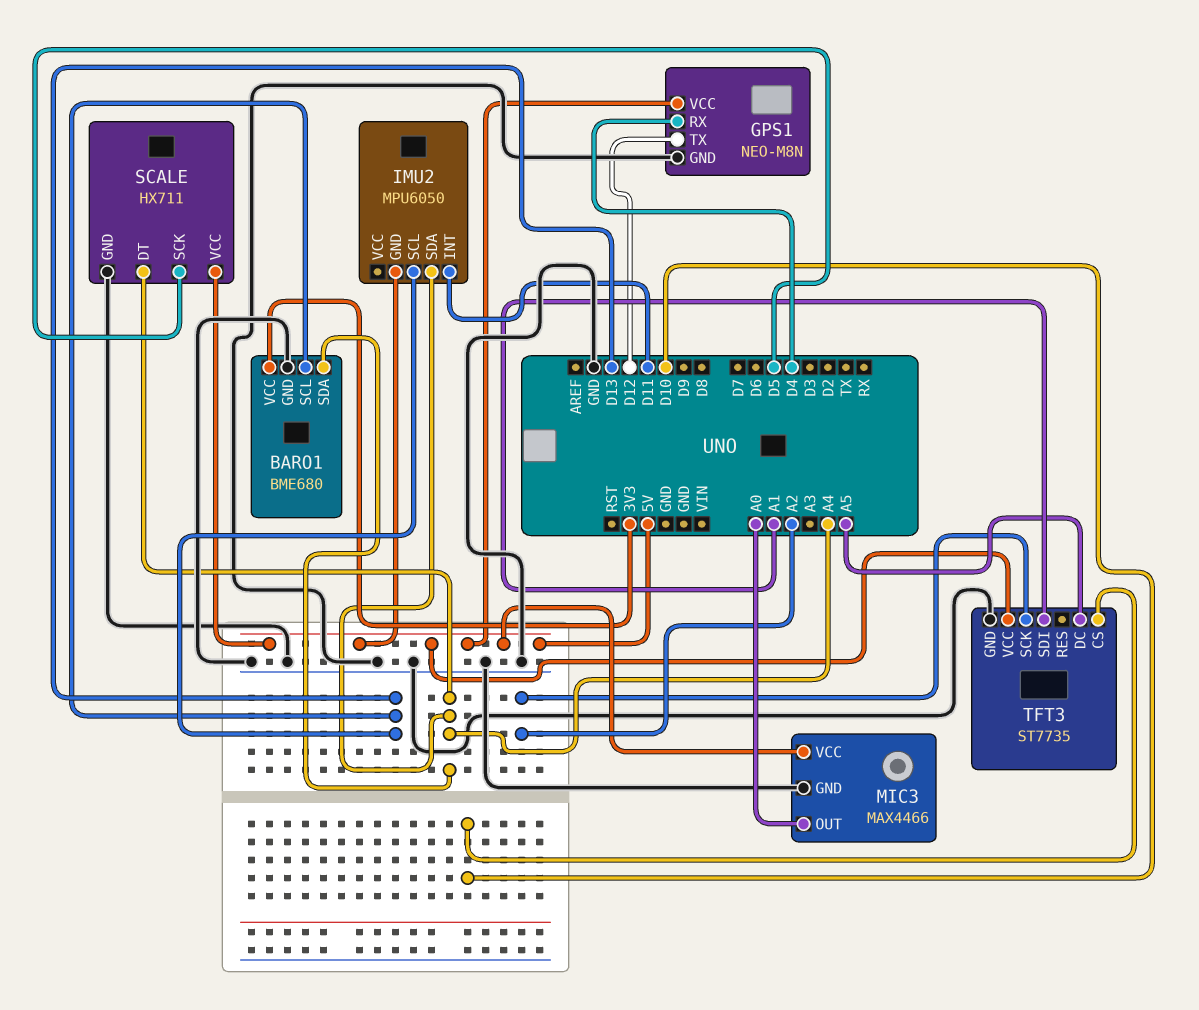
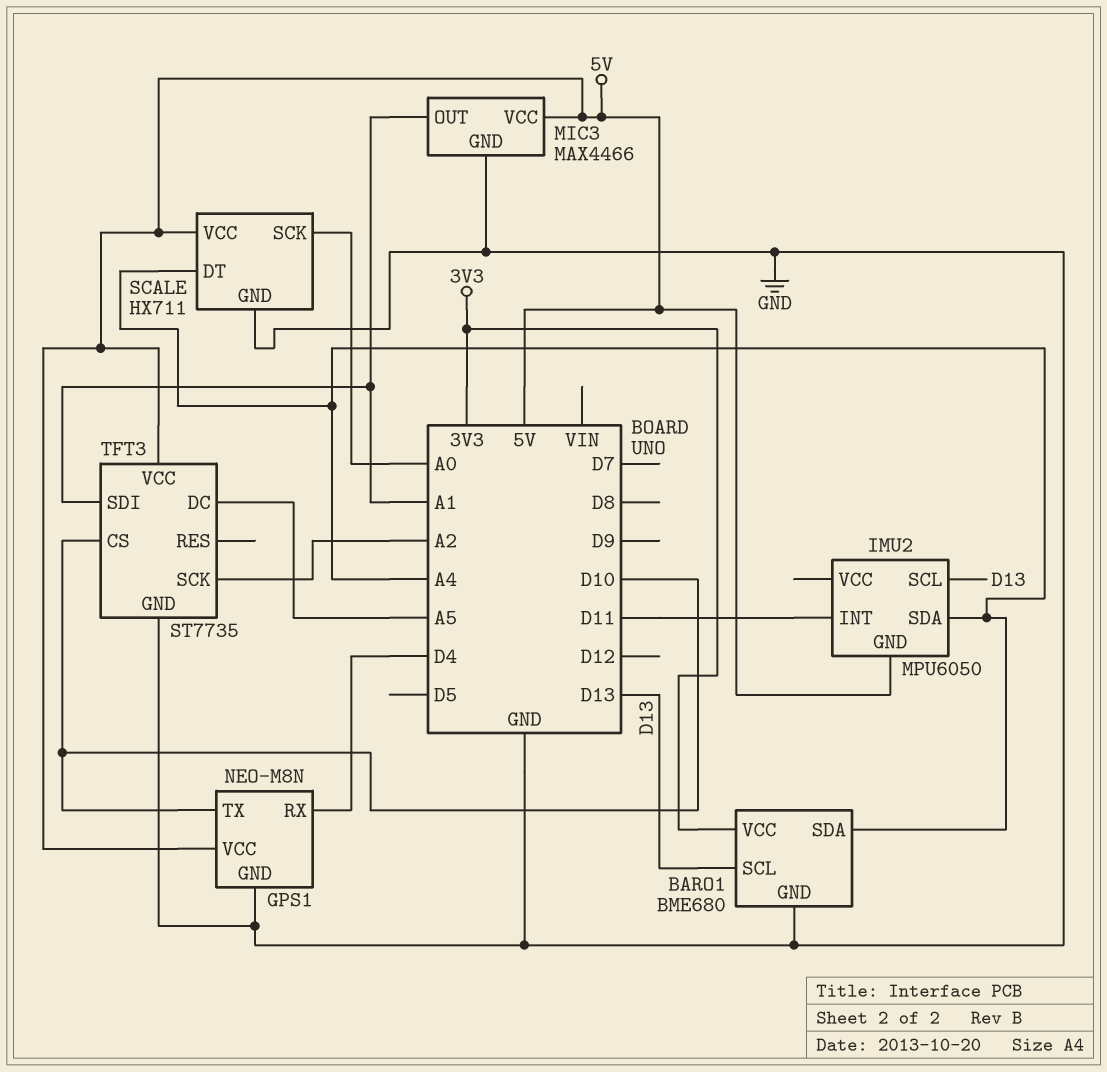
GPS1 pin TX: D12 -> D10
MIC3 pin OUT: A0 -> A1
SCALE pin SCK: D5 -> A0

